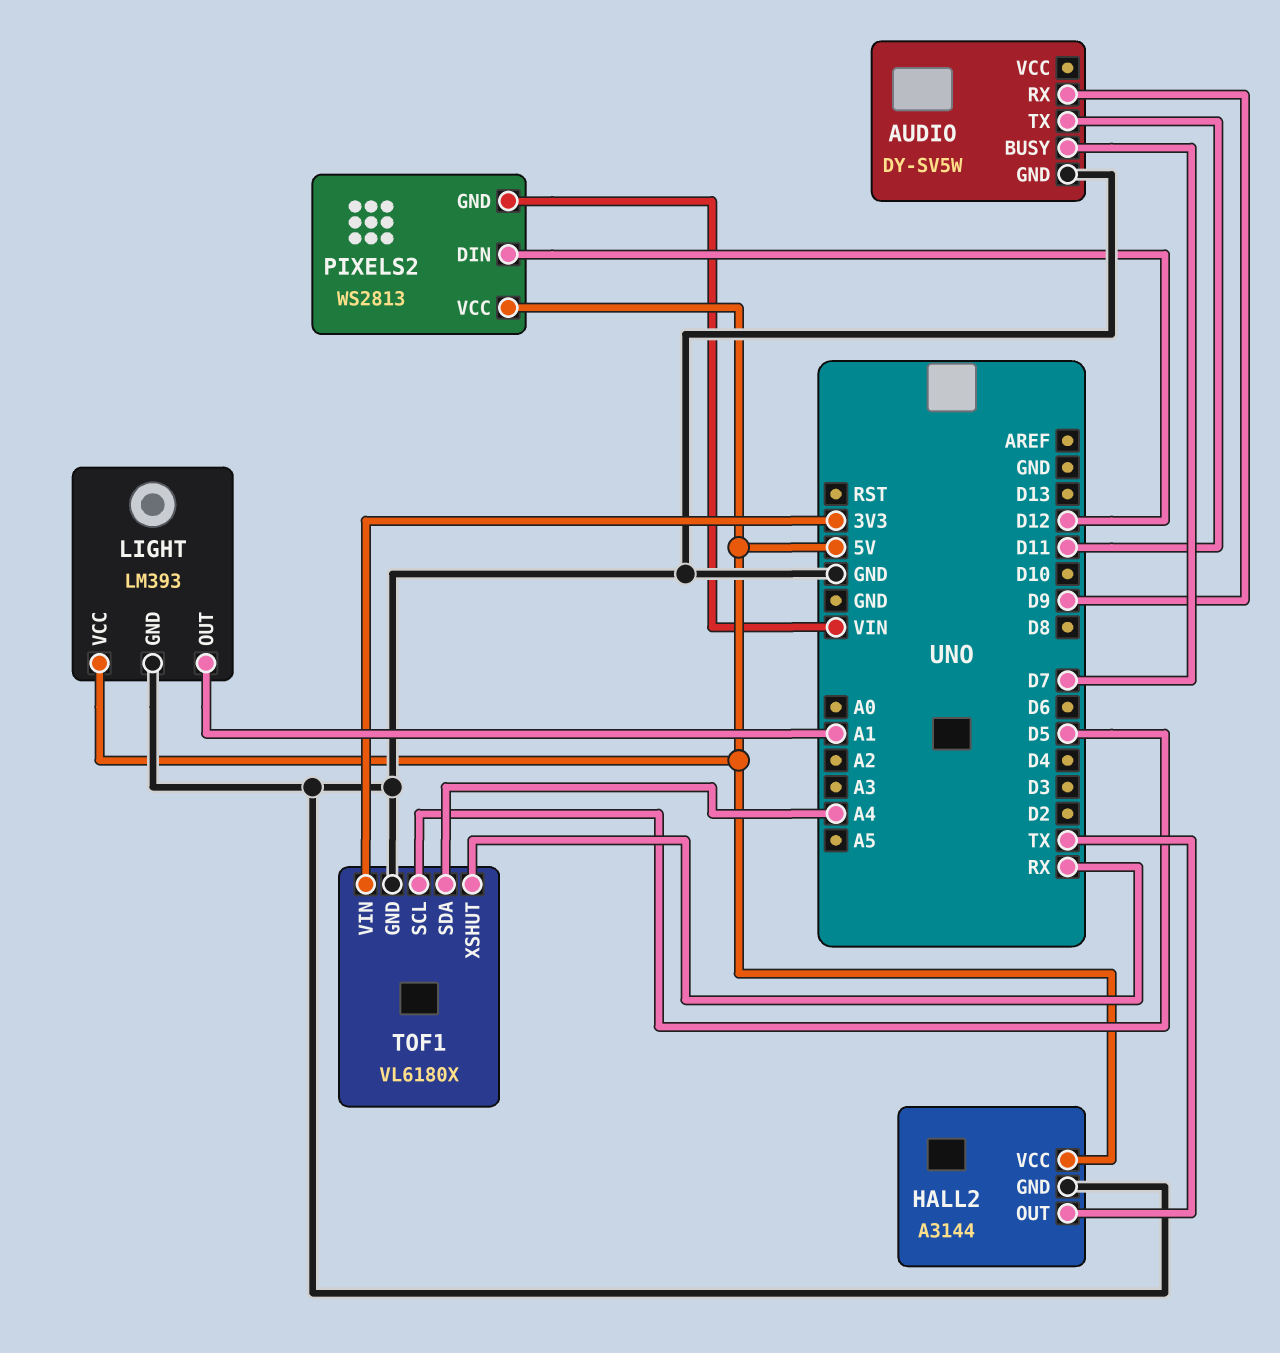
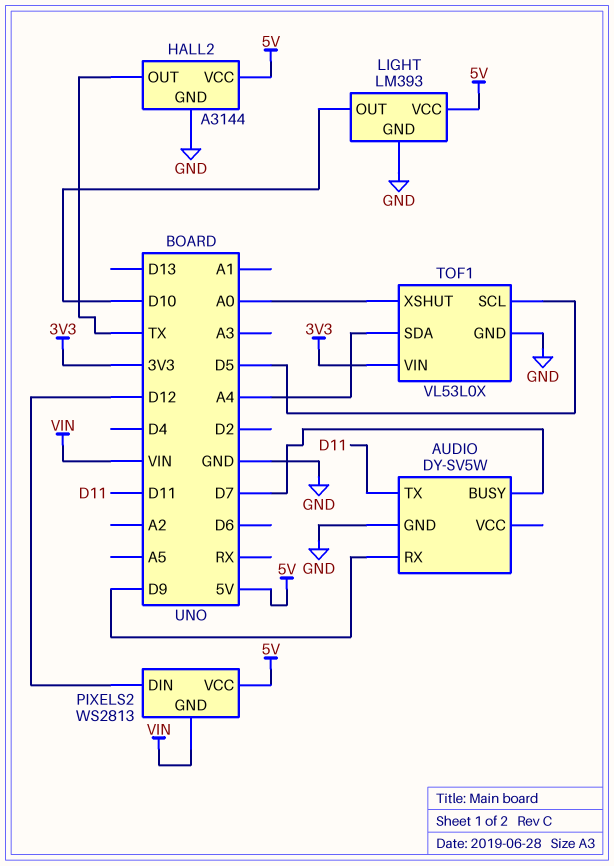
LIGHT pin OUT: A1 -> D10
TOF1: VL6180X -> VL53L0X
TOF1 pin XSHUT: RX -> A0

